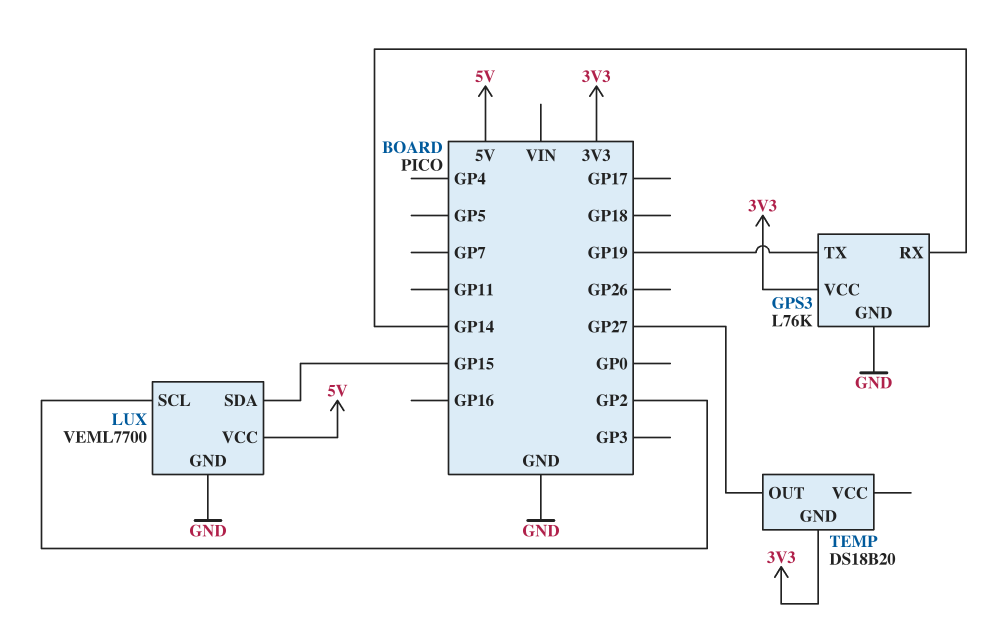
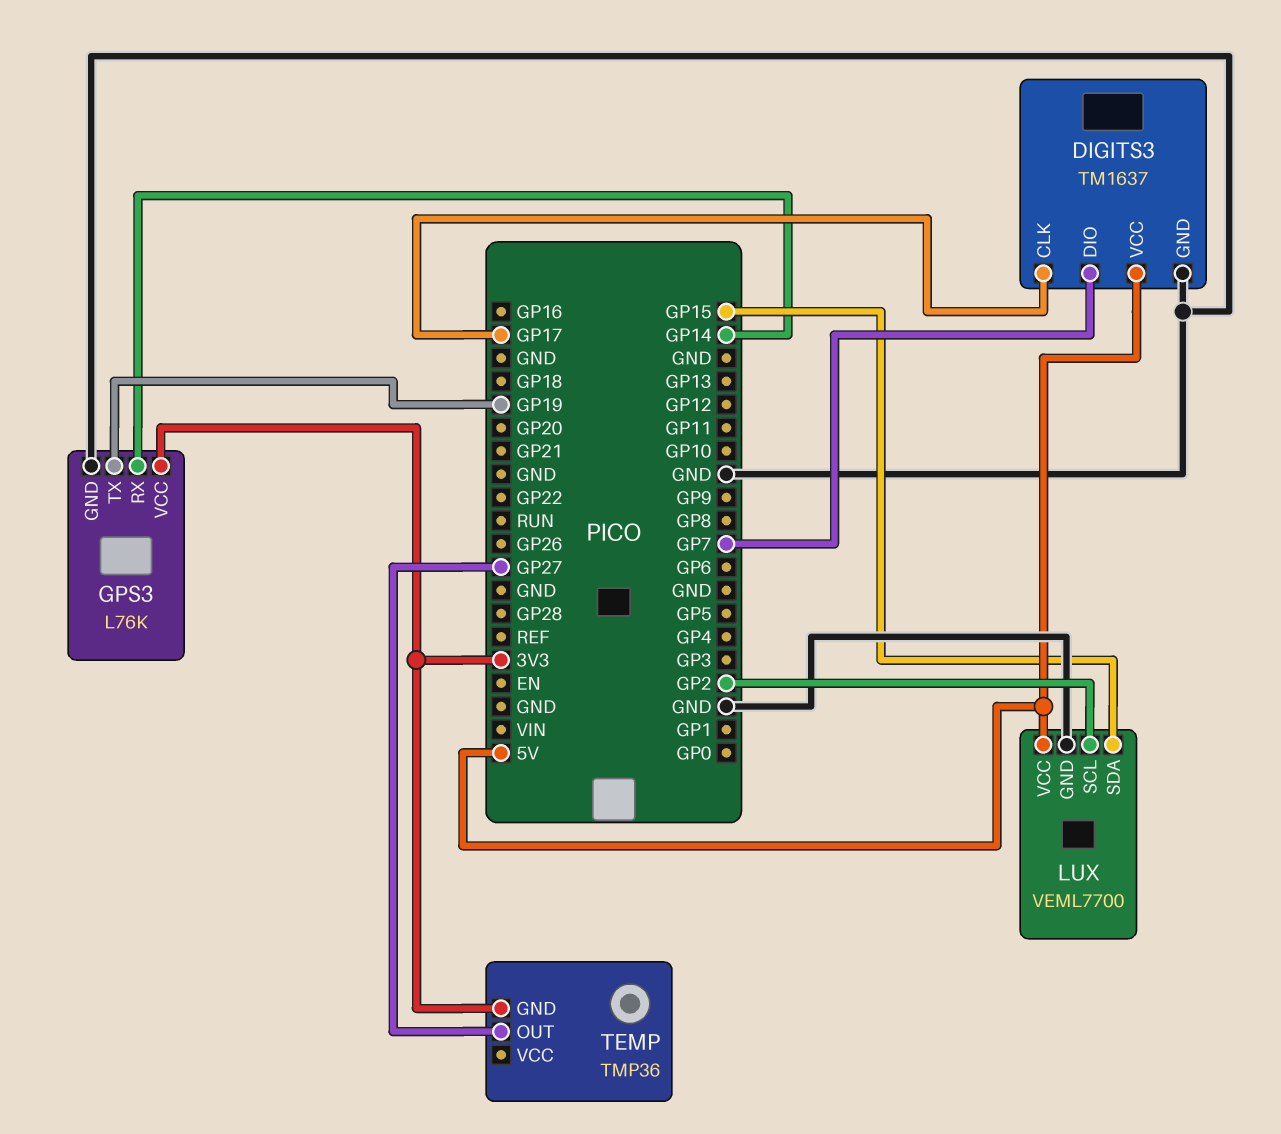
DIGITS3: none -> TM1637
DIGITS3 pin CLK: none -> GP17
DIGITS3 pin DIO: none -> GP7
DIGITS3 pin GND: none -> GND
DIGITS3 pin VCC: none -> 5V
TEMP: DS18B20 -> TMP36

